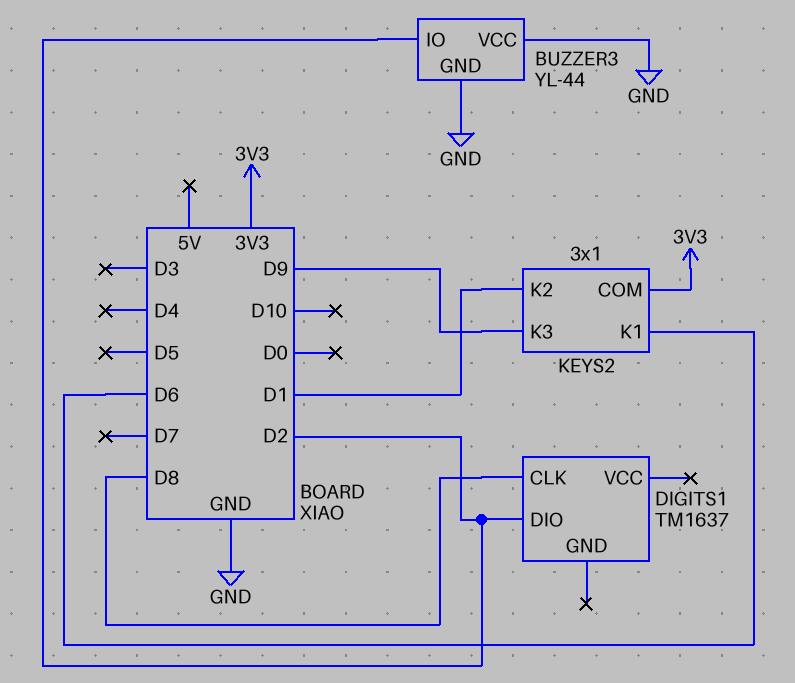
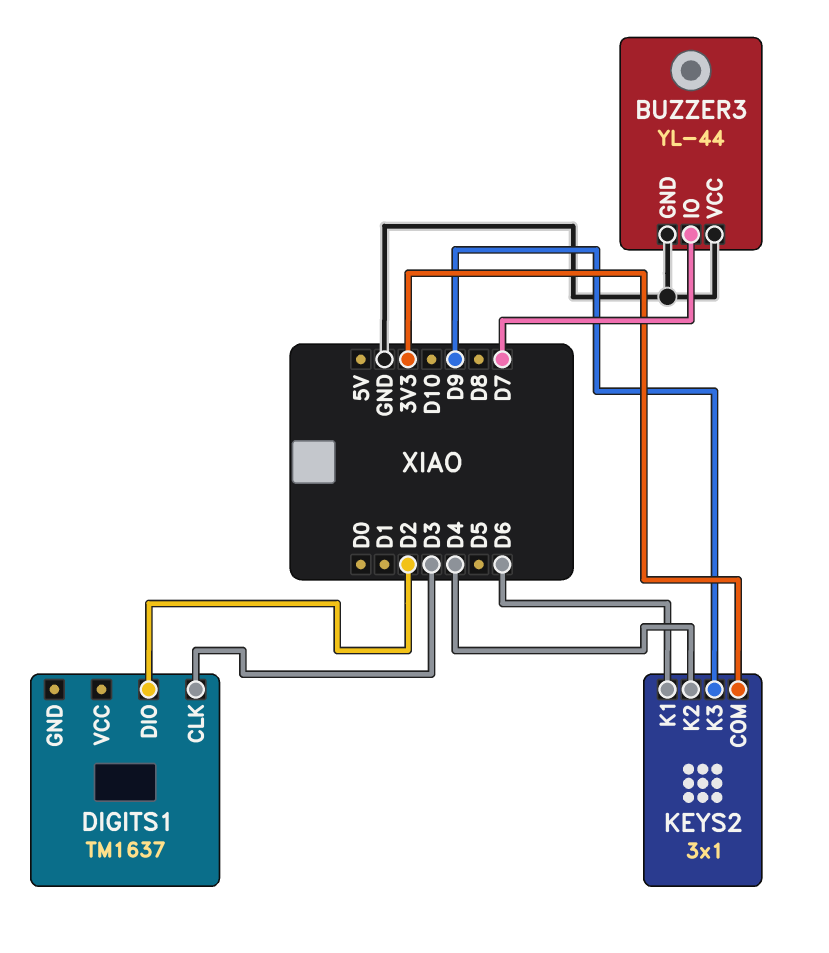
BUZZER3 pin IO: D2 -> D7
DIGITS1 pin CLK: D8 -> D3
KEYS2 pin K2: D1 -> D4

